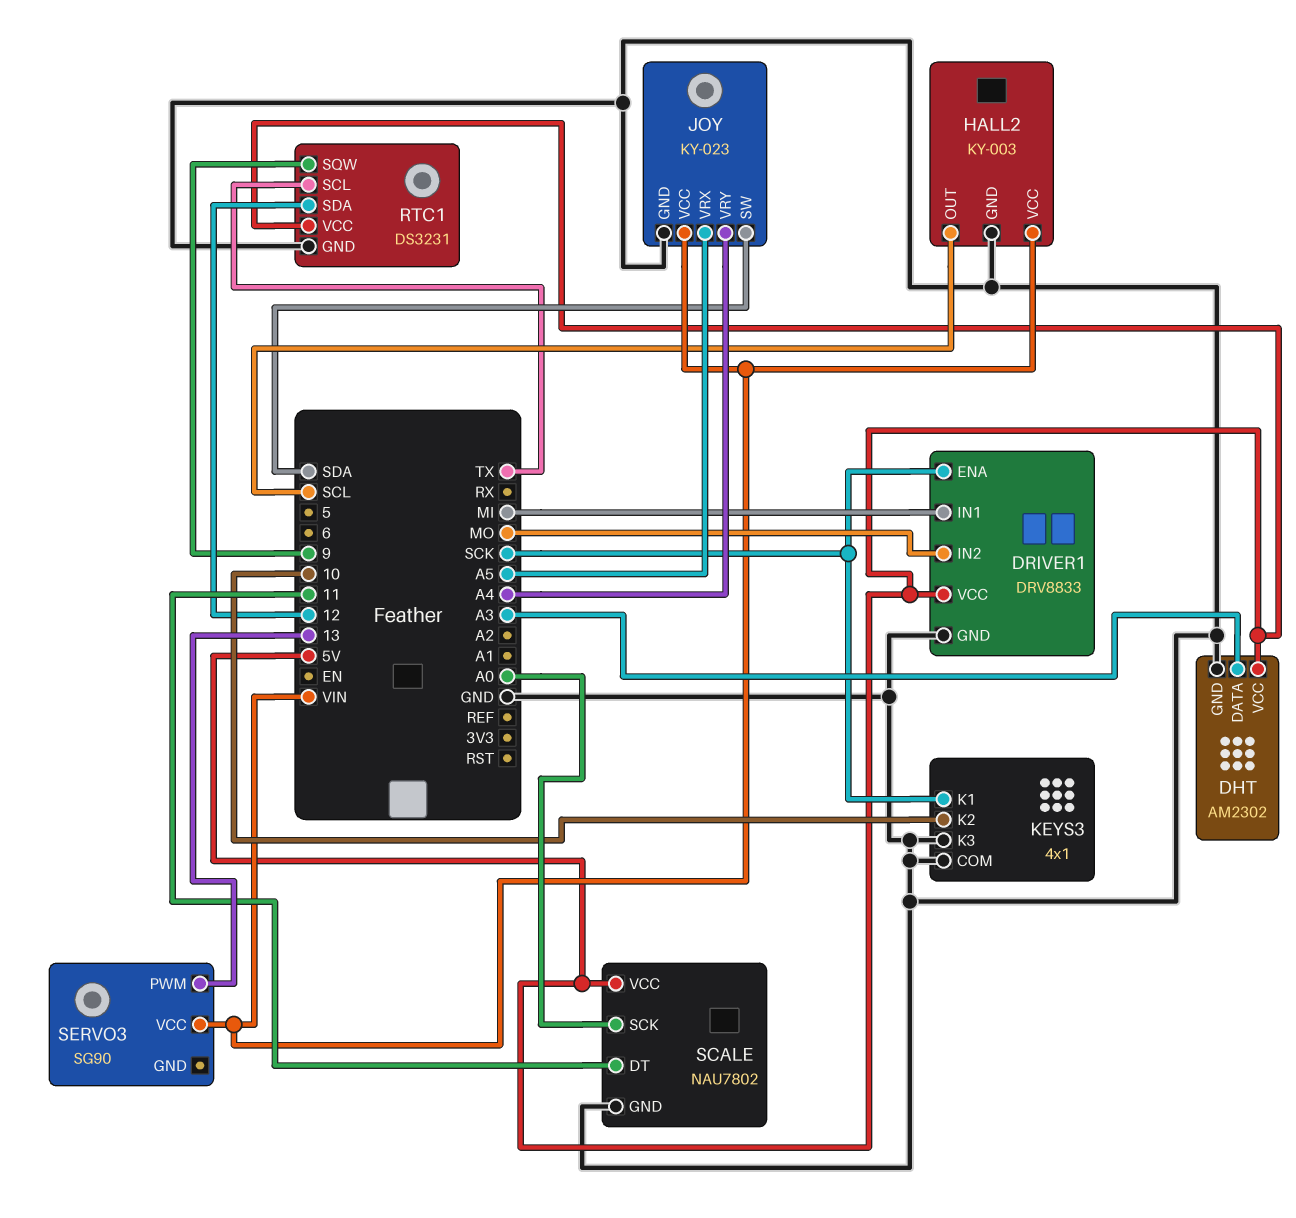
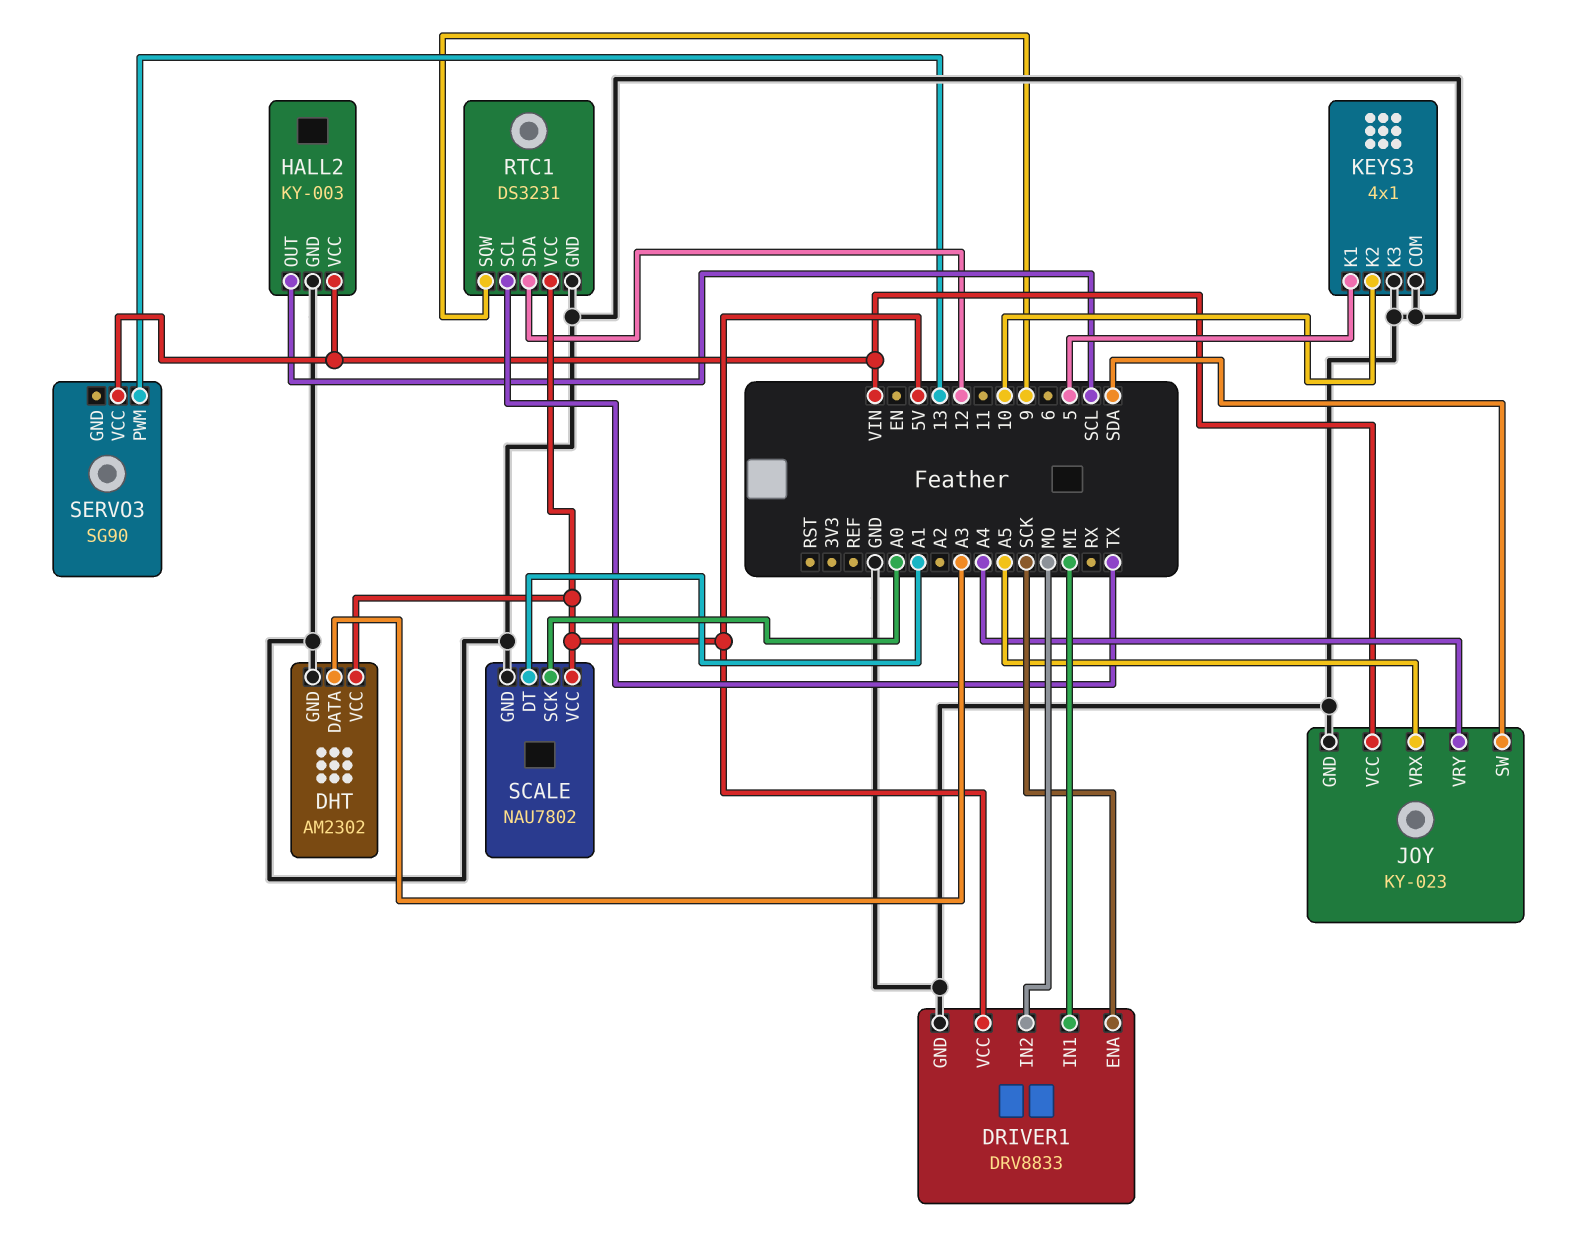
KEYS3 pin K1: SCK -> 5
SCALE pin DT: 11 -> A1

